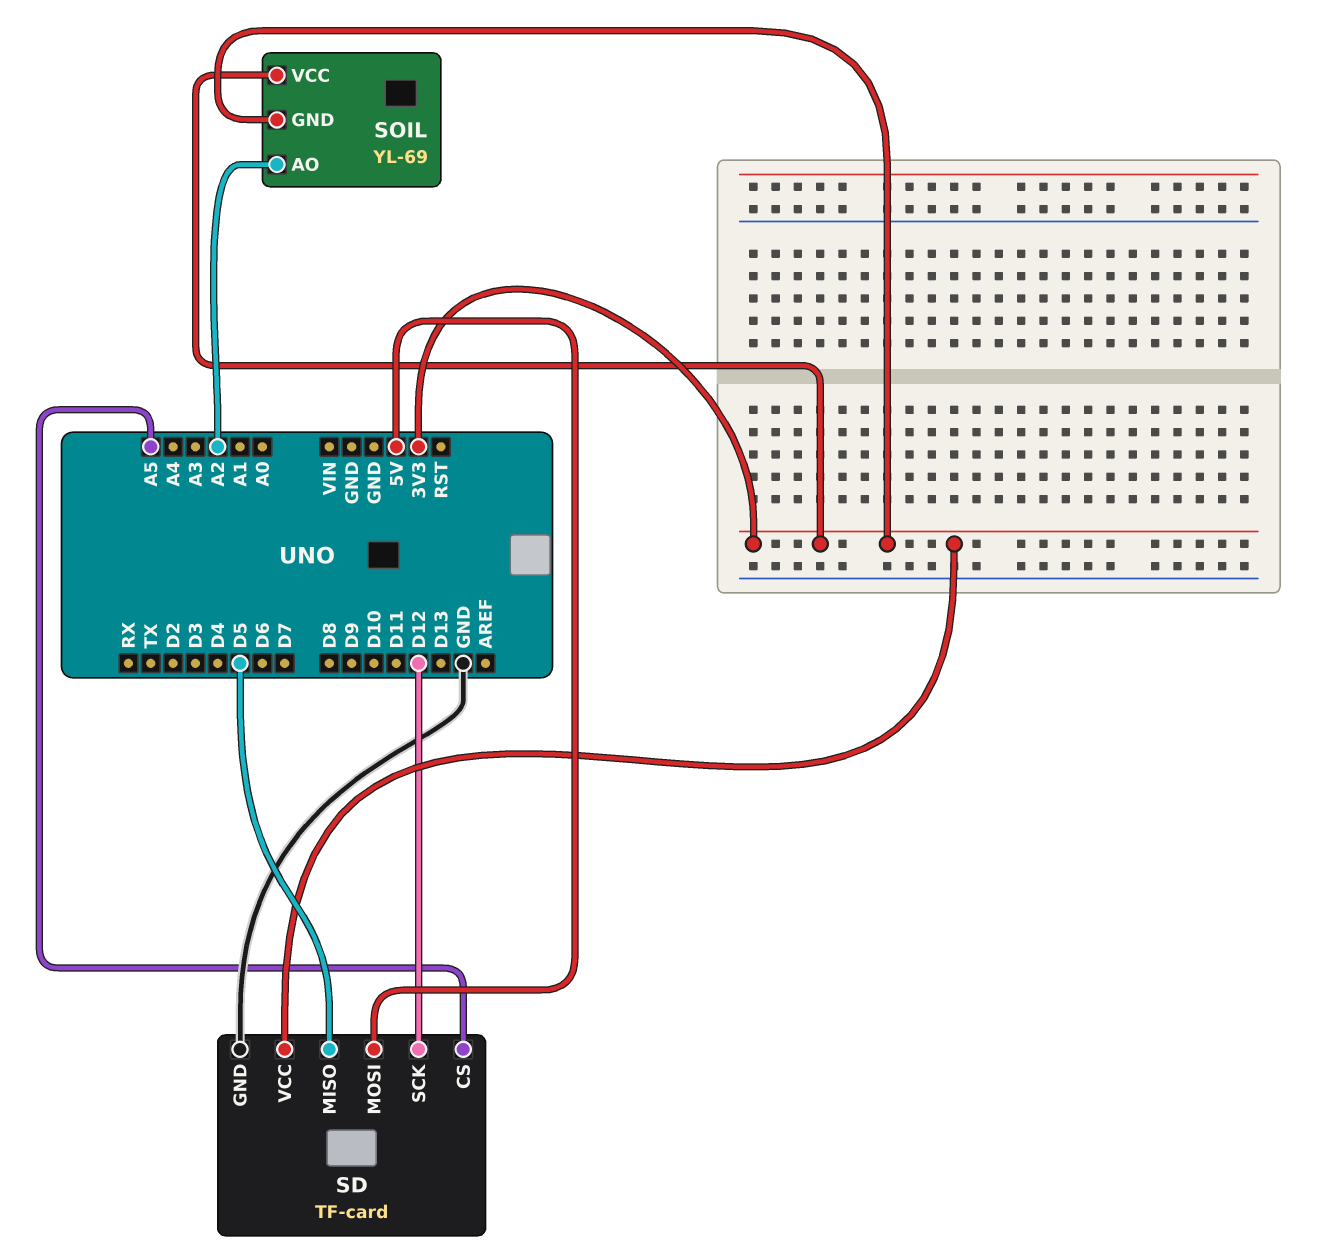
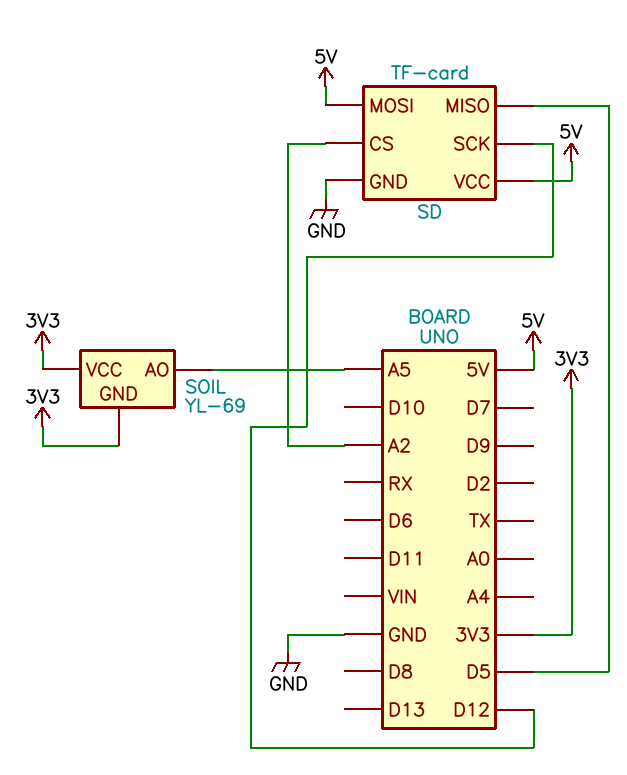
SD pin CS: A5 -> A2
SD pin VCC: 3V3 -> 5V
SOIL pin AO: A2 -> A5

